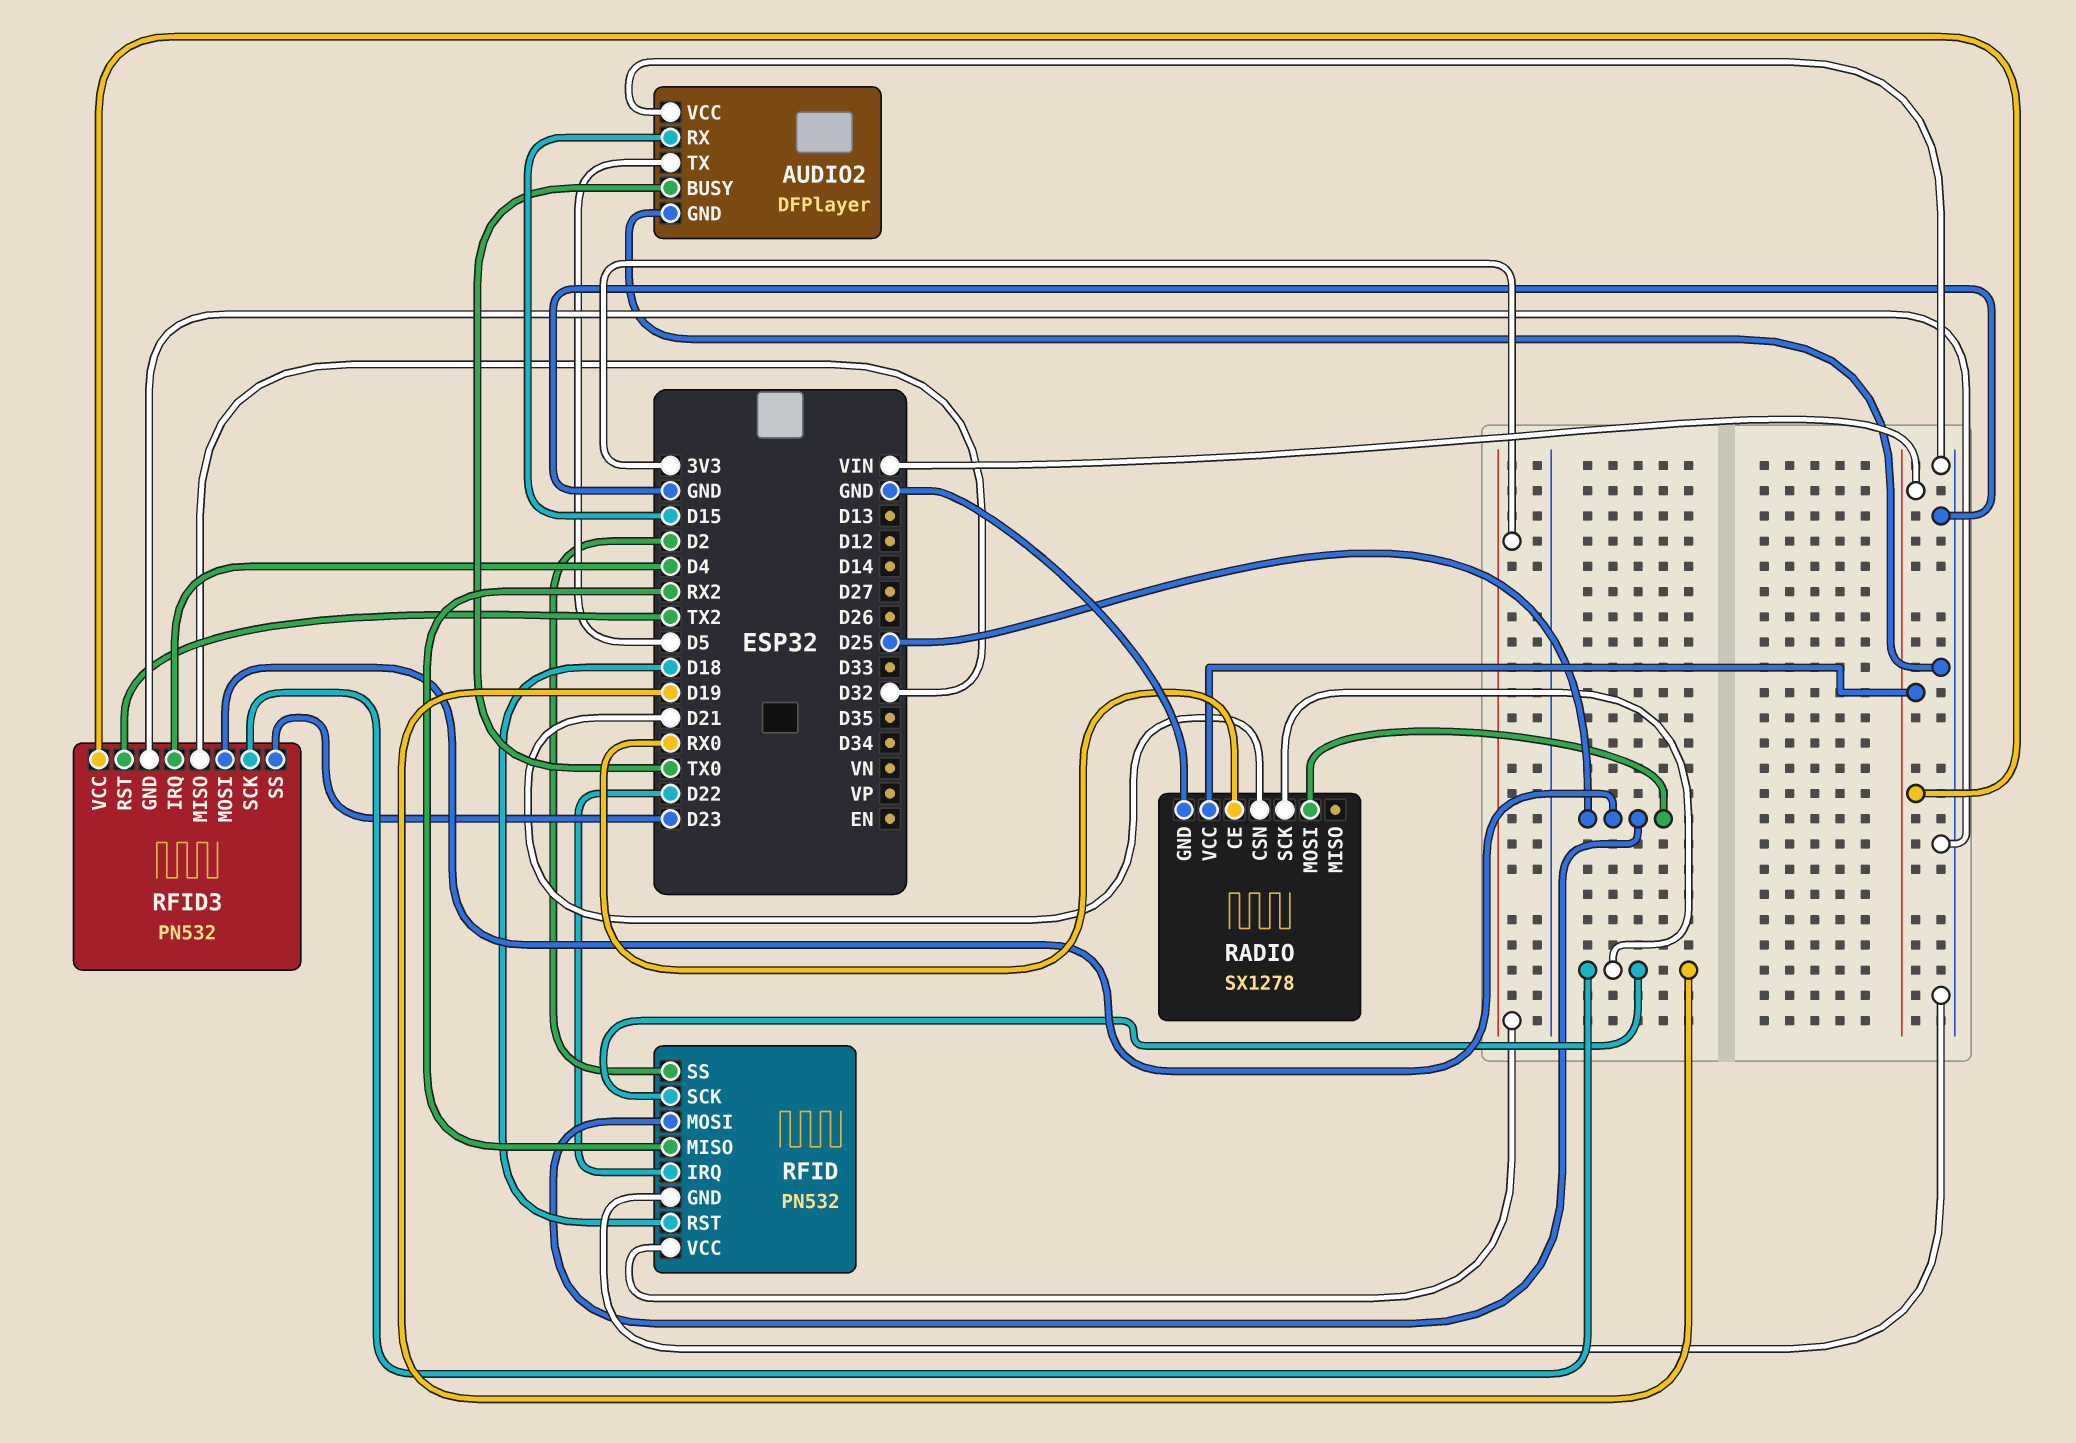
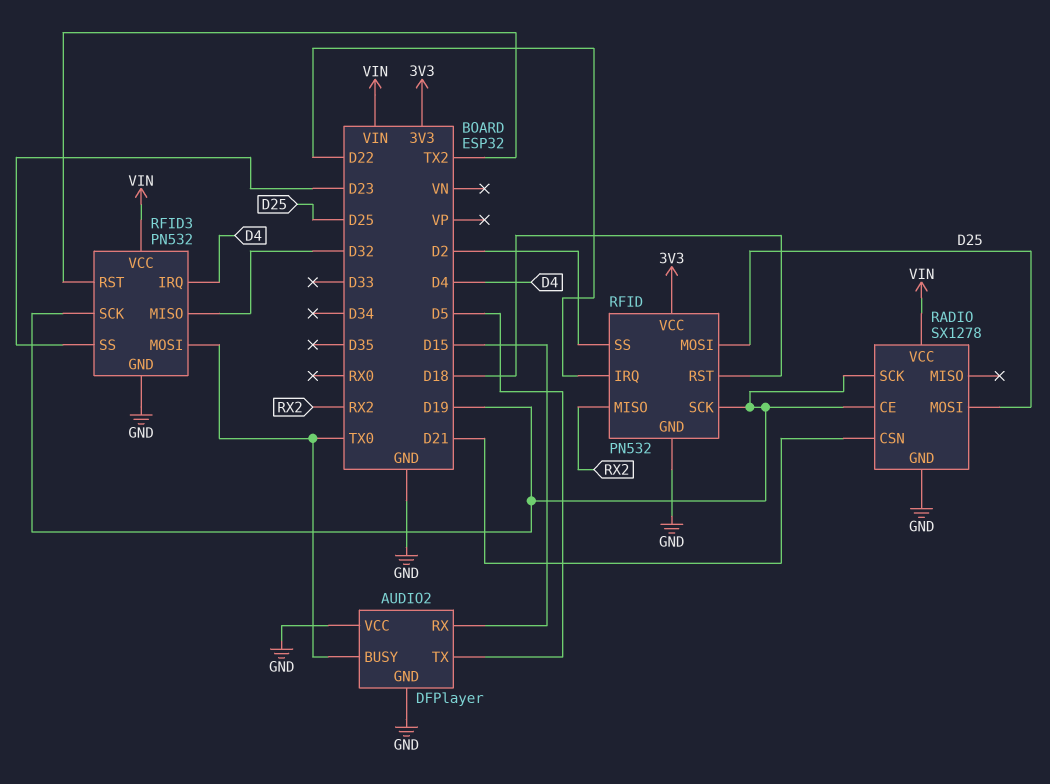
RADIO pin CE: RX0 -> D19
RFID3 pin MOSI: D25 -> TX0

